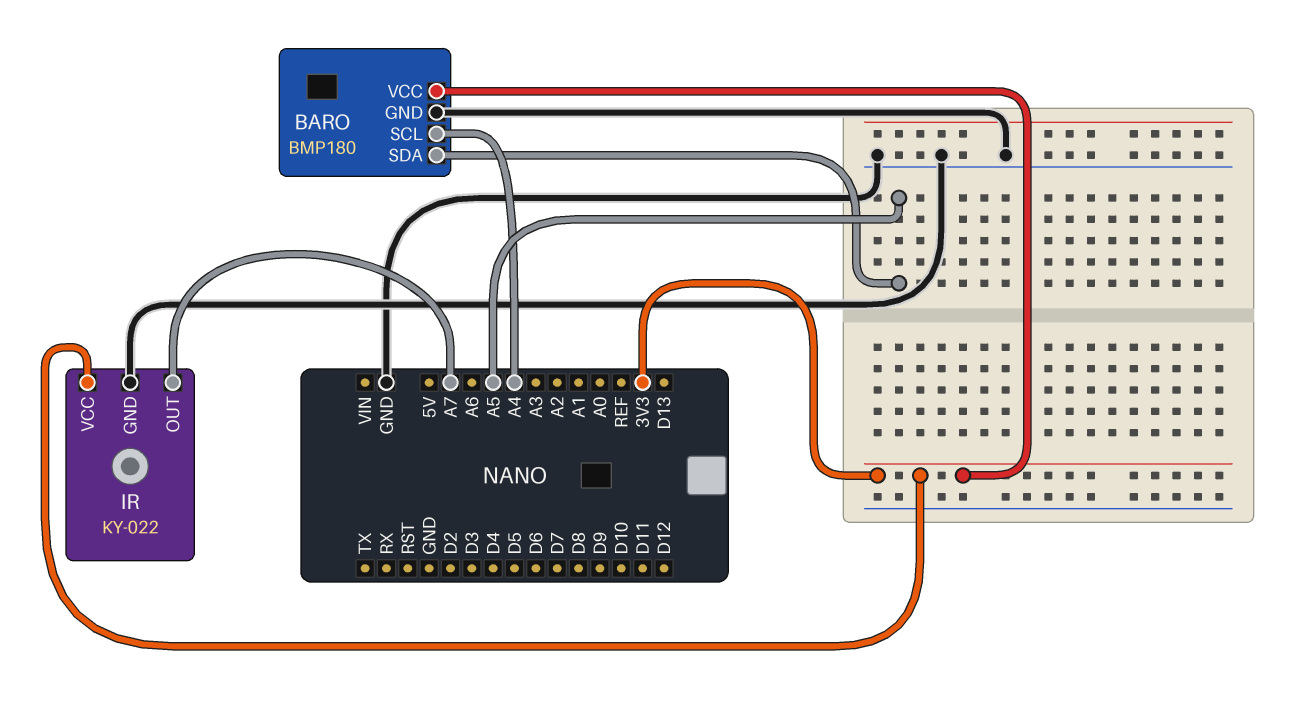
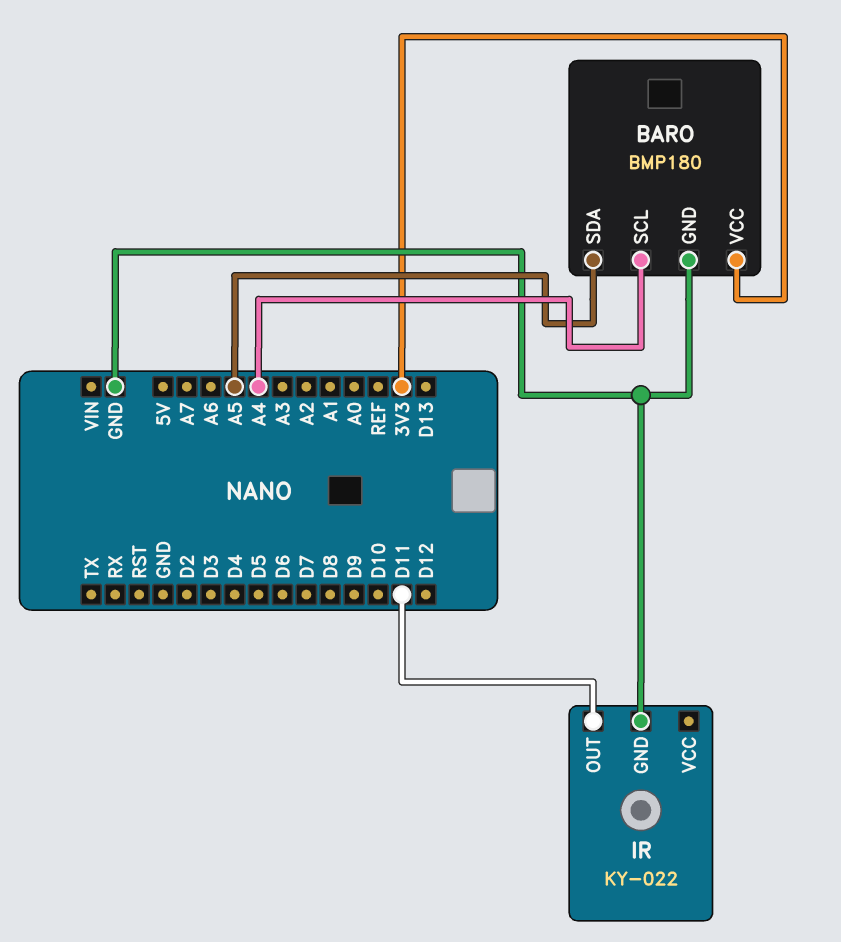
IR pin OUT: A7 -> D11
IR pin VCC: 3V3 -> none

